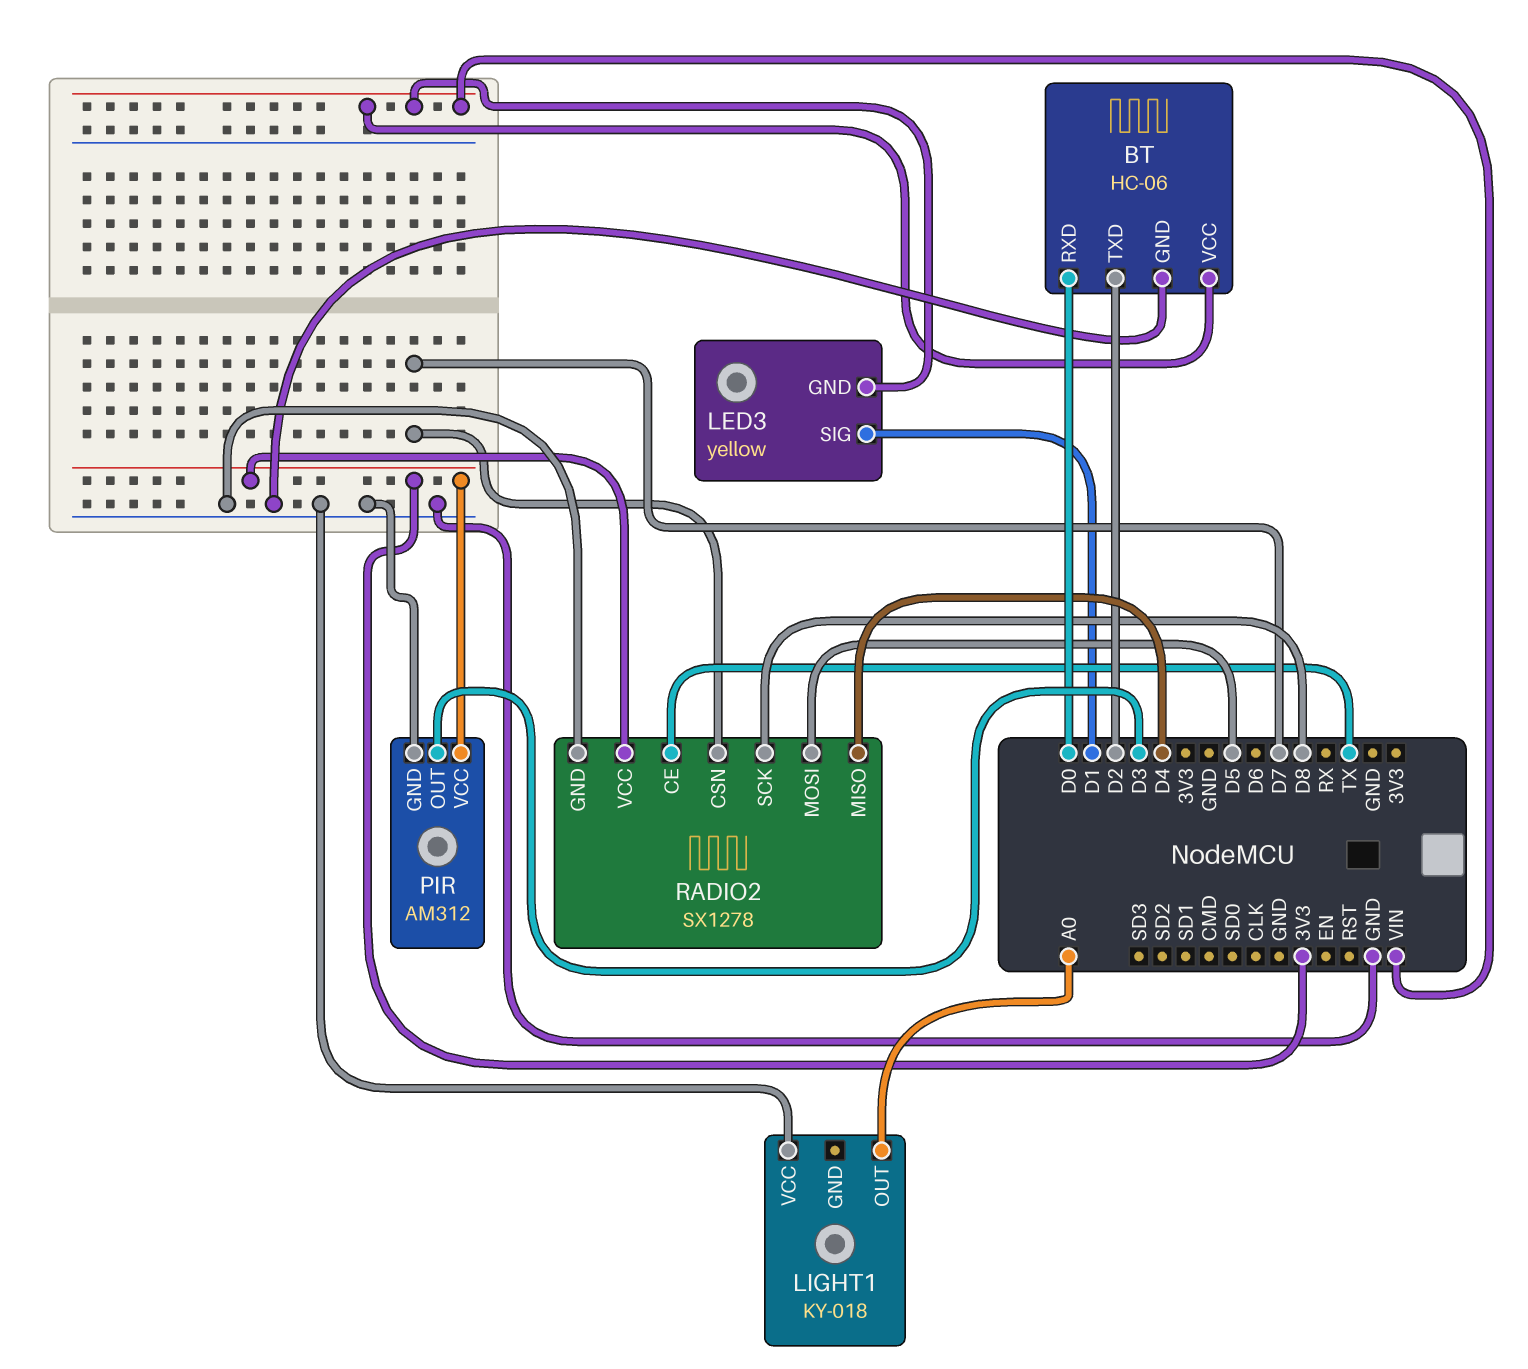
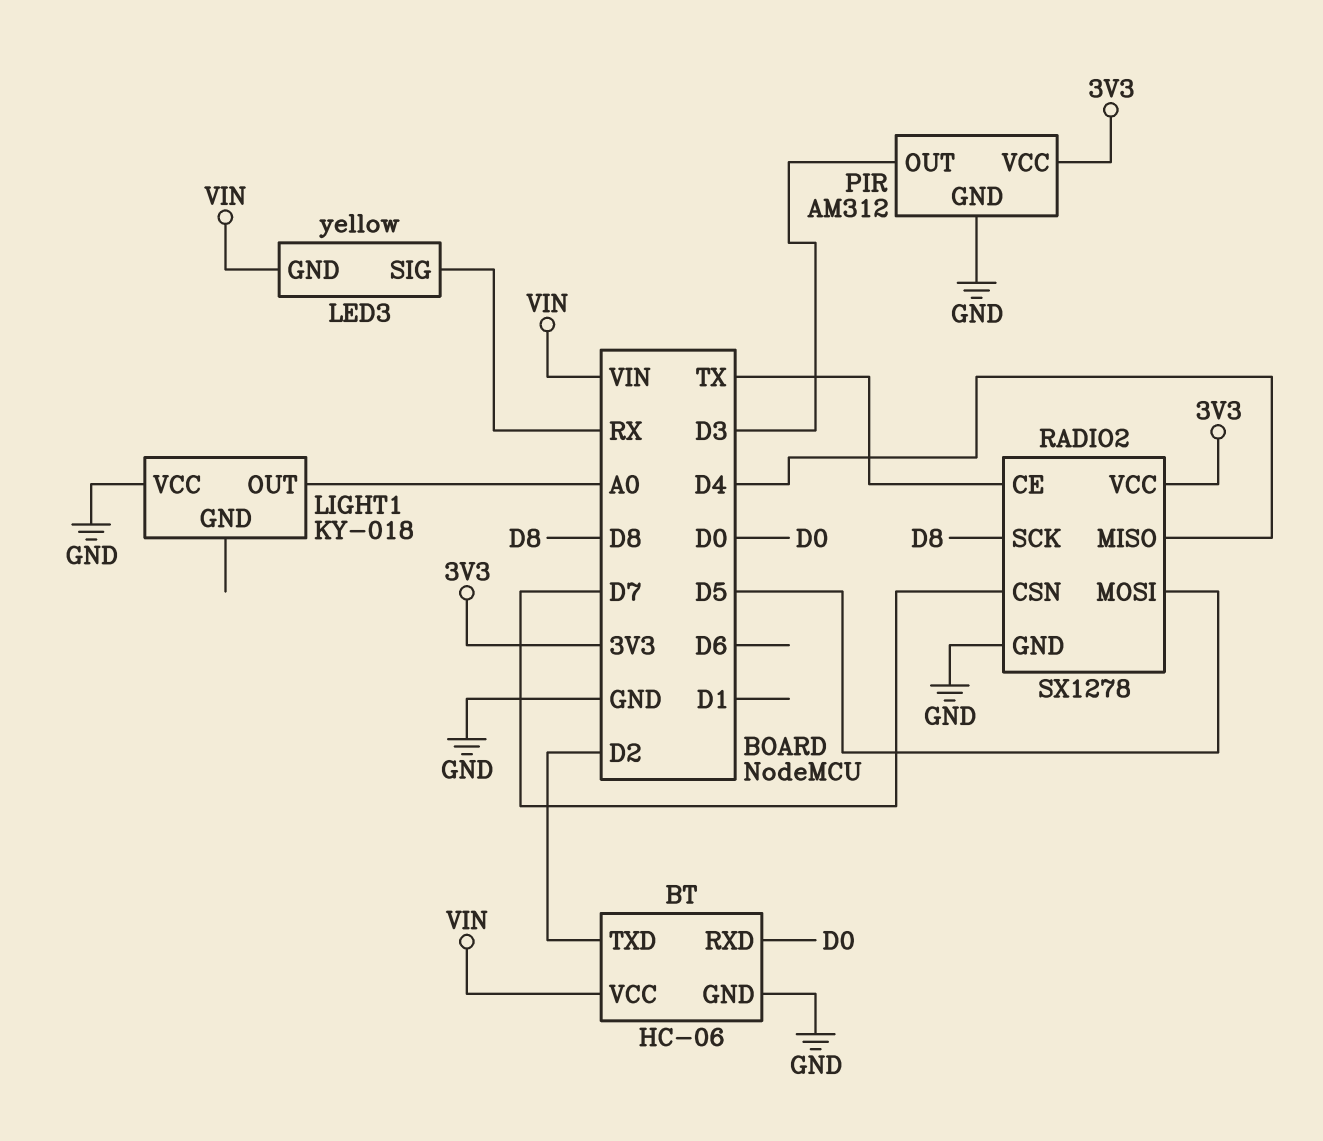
LED3 pin SIG: D1 -> RX

